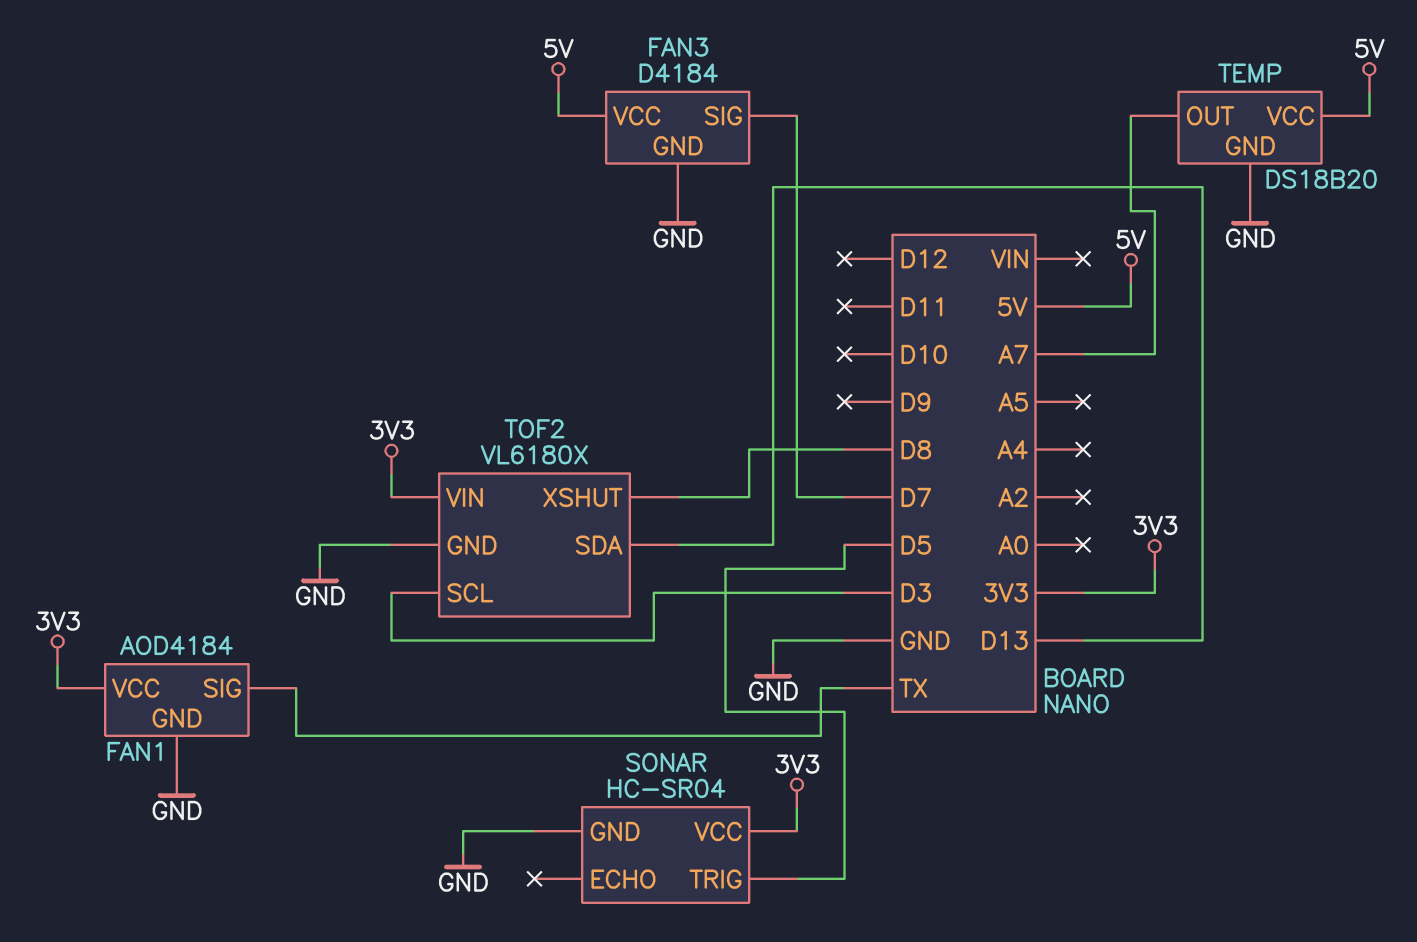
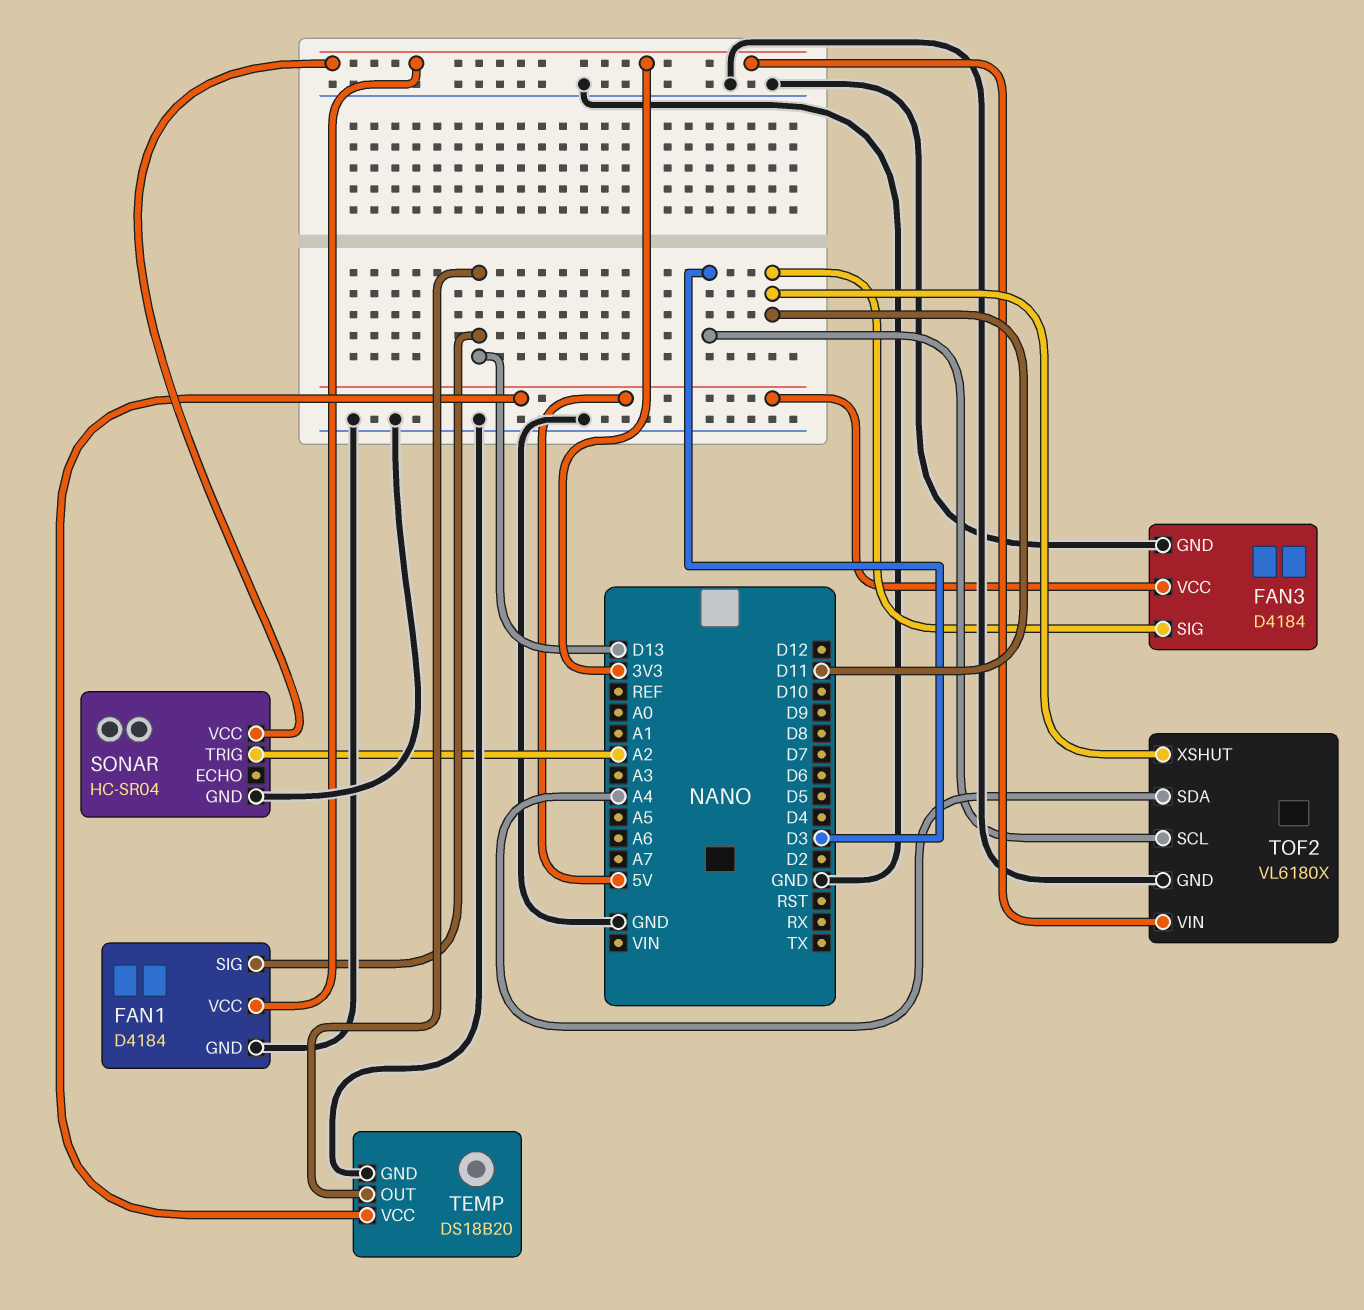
FAN1: AOD4184 -> D4184
FAN1 pin SIG: TX -> D13
FAN3 pin SIG: D7 -> D11
SONAR pin TRIG: D5 -> A2
TEMP pin OUT: A7 -> D13
TOF2 pin SDA: D13 -> A4
TOF2 pin XSHUT: D8 -> D11

